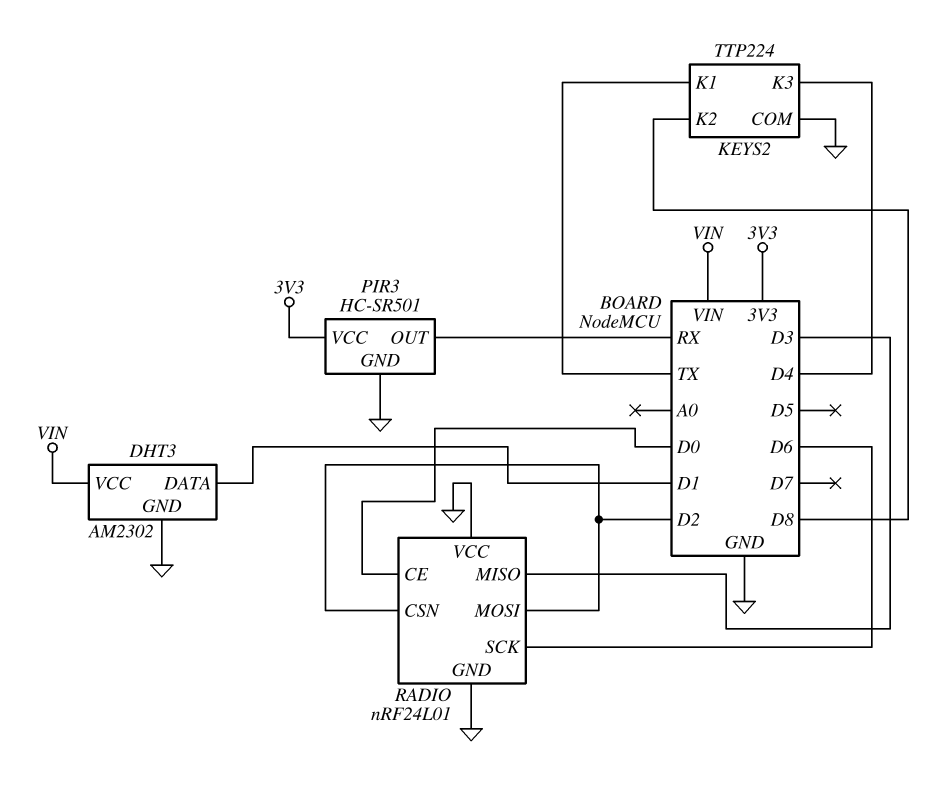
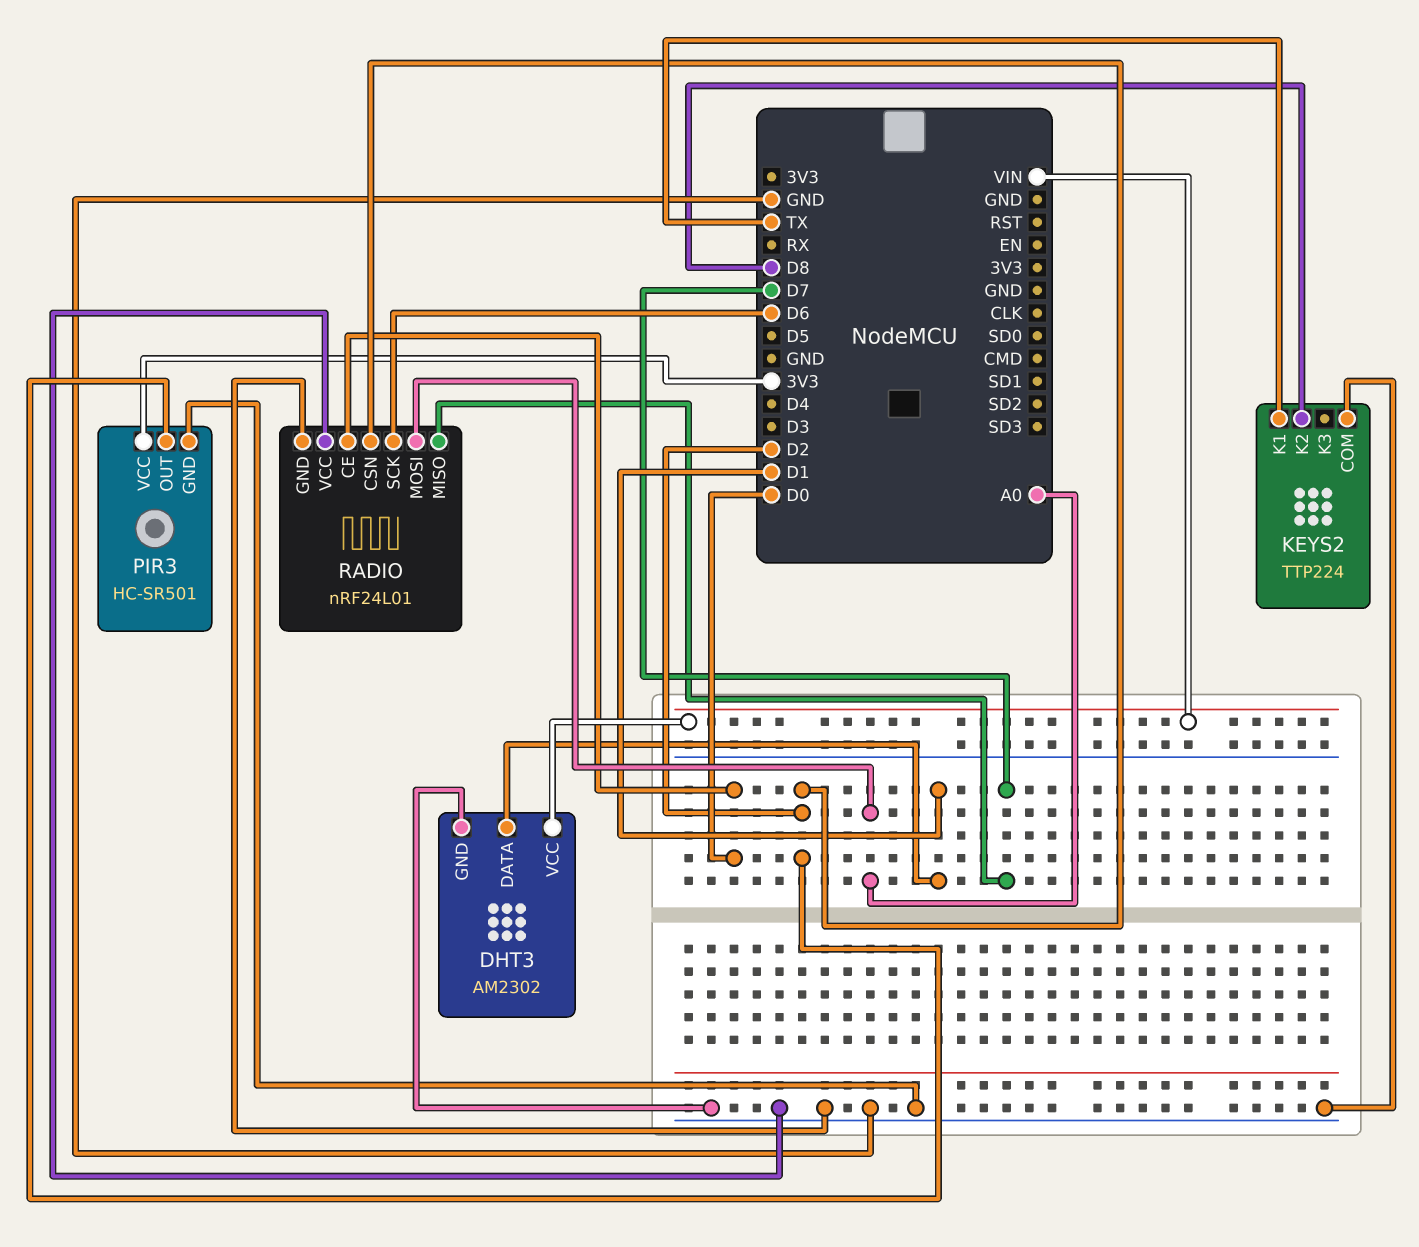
KEYS2 pin K3: D4 -> none
PIR3 pin OUT: RX -> D2
RADIO pin MISO: D3 -> D7
RADIO pin MOSI: D2 -> A0

